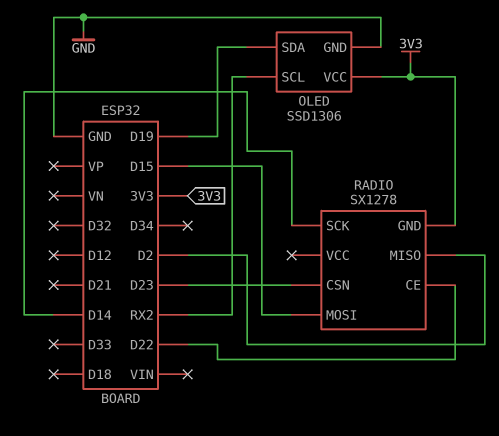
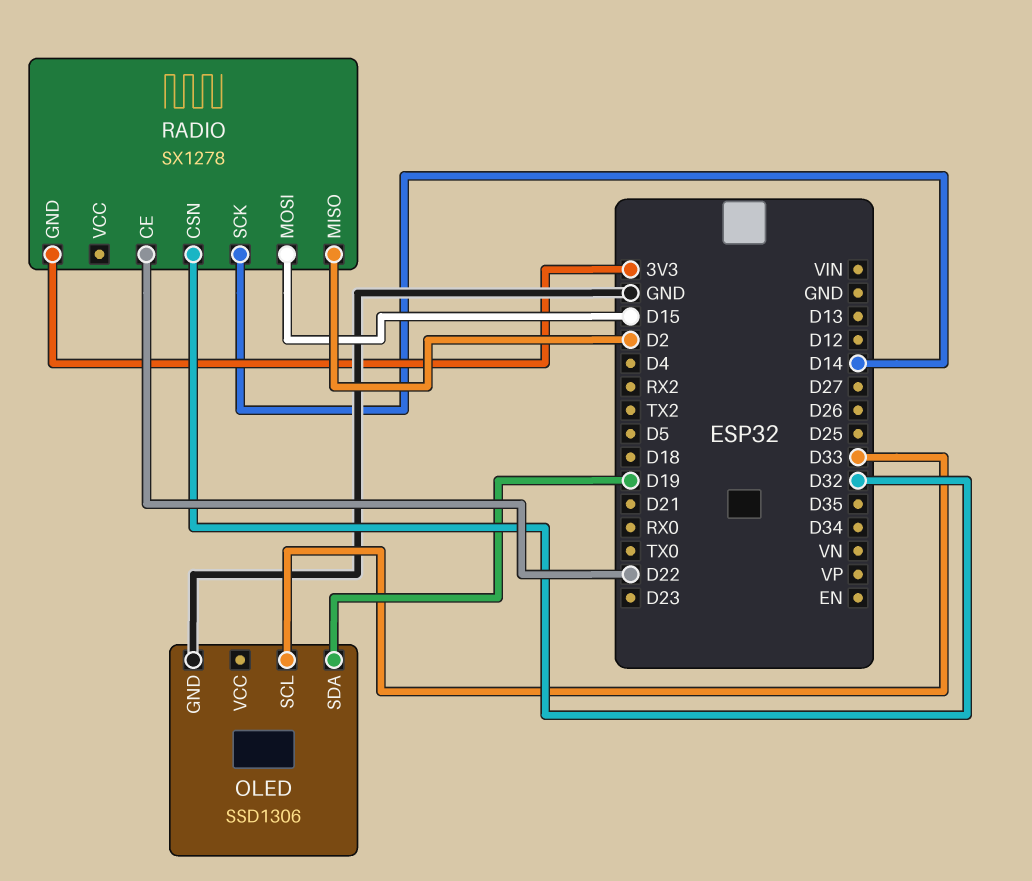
OLED pin SCL: RX2 -> D33
OLED pin VCC: 3V3 -> none
RADIO pin CSN: D23 -> D32

